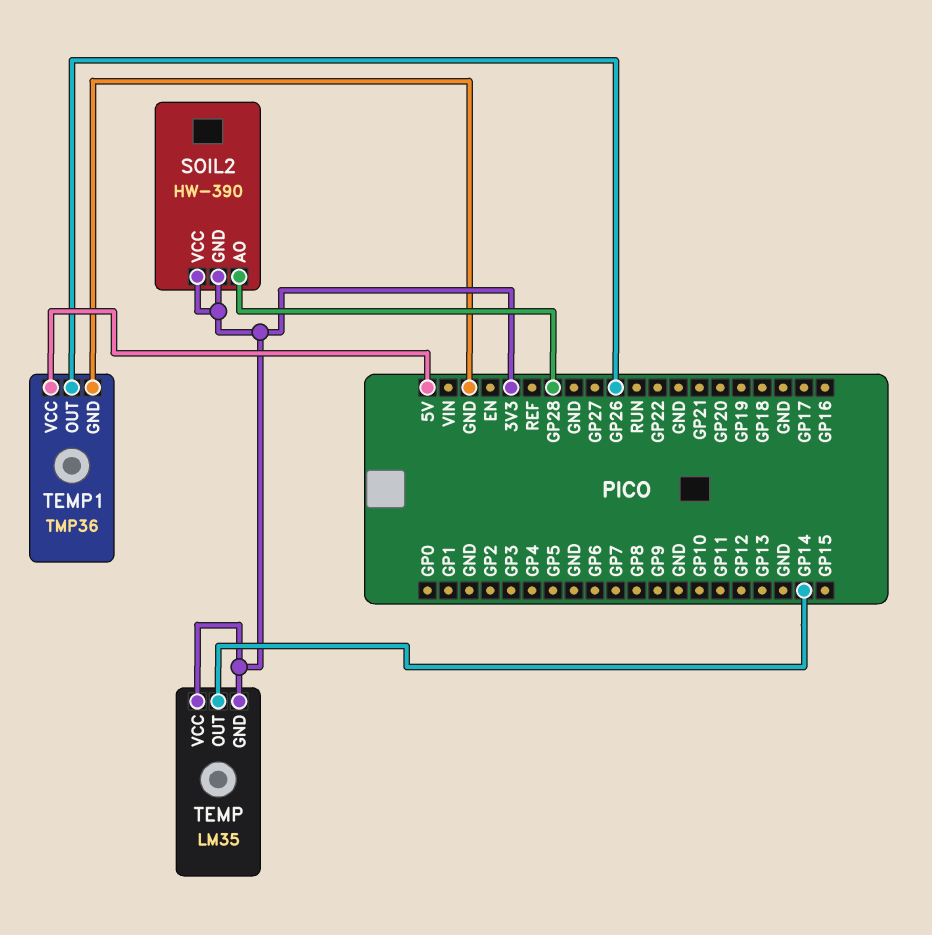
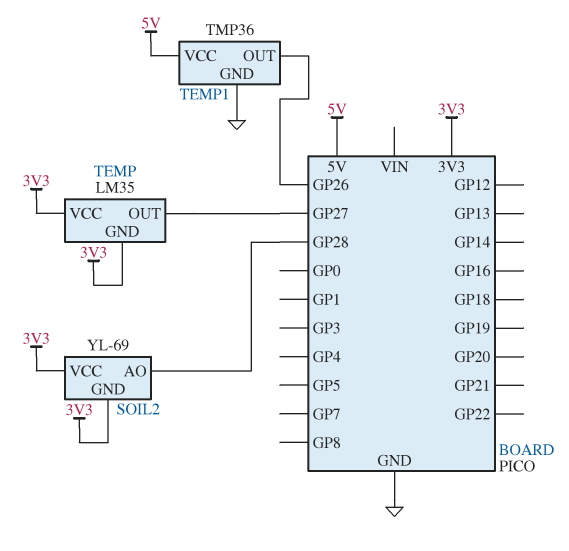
SOIL2: HW-390 -> YL-69
TEMP pin OUT: GP14 -> GP27

